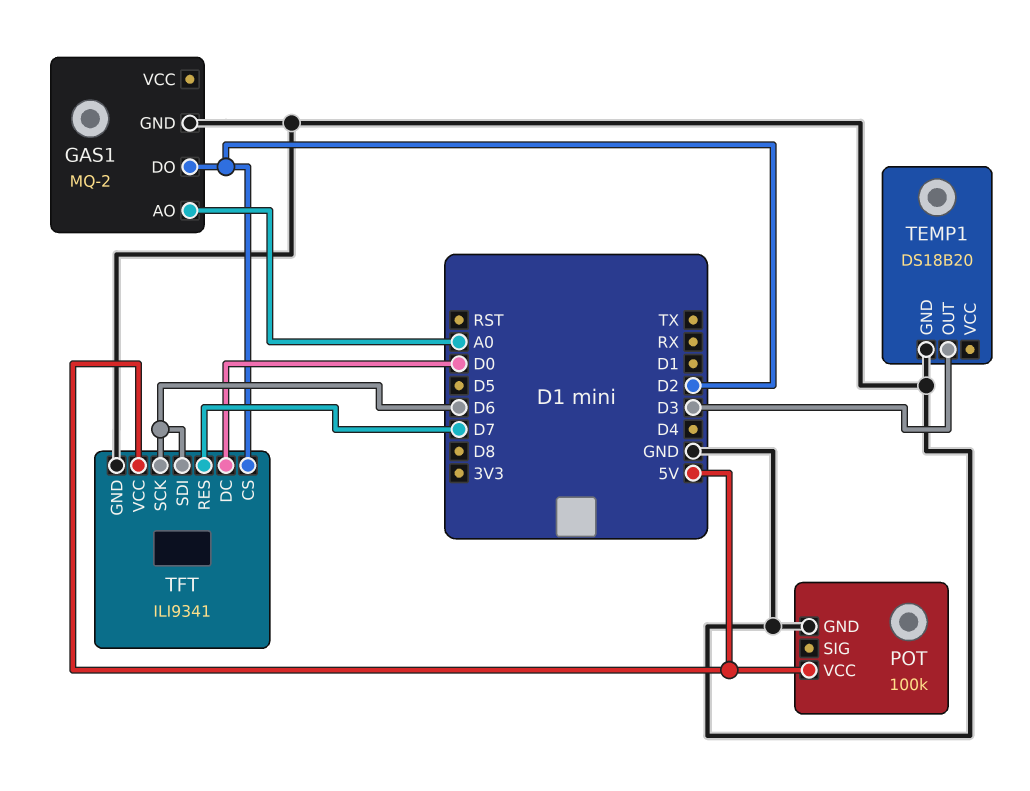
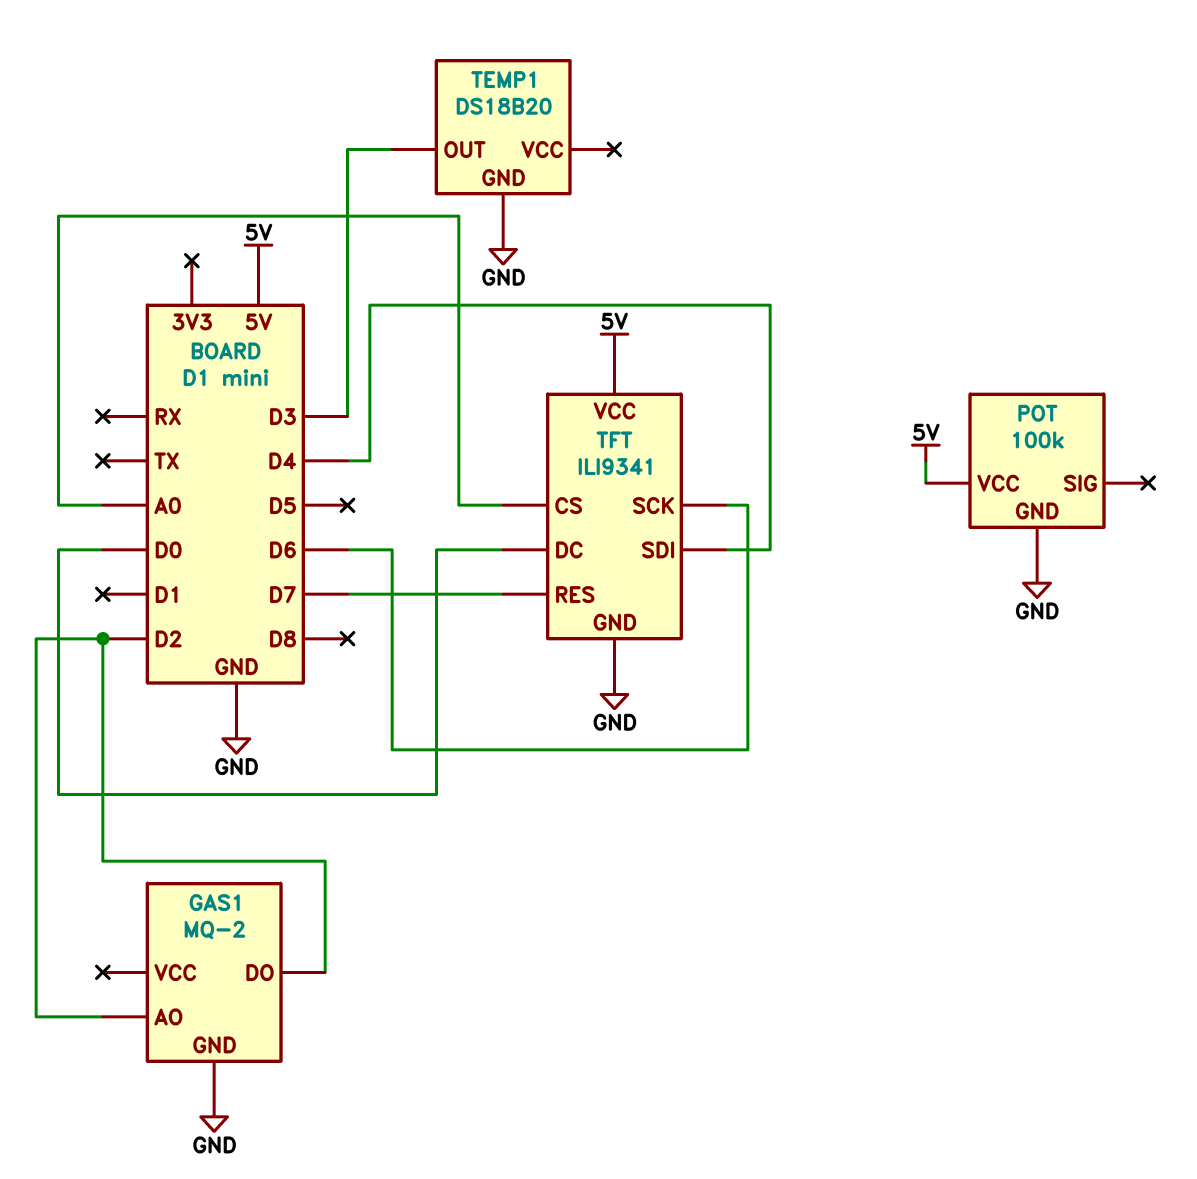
GAS1 pin AO: A0 -> D2
TFT pin CS: D2 -> A0
TFT pin SDI: D6 -> D4

